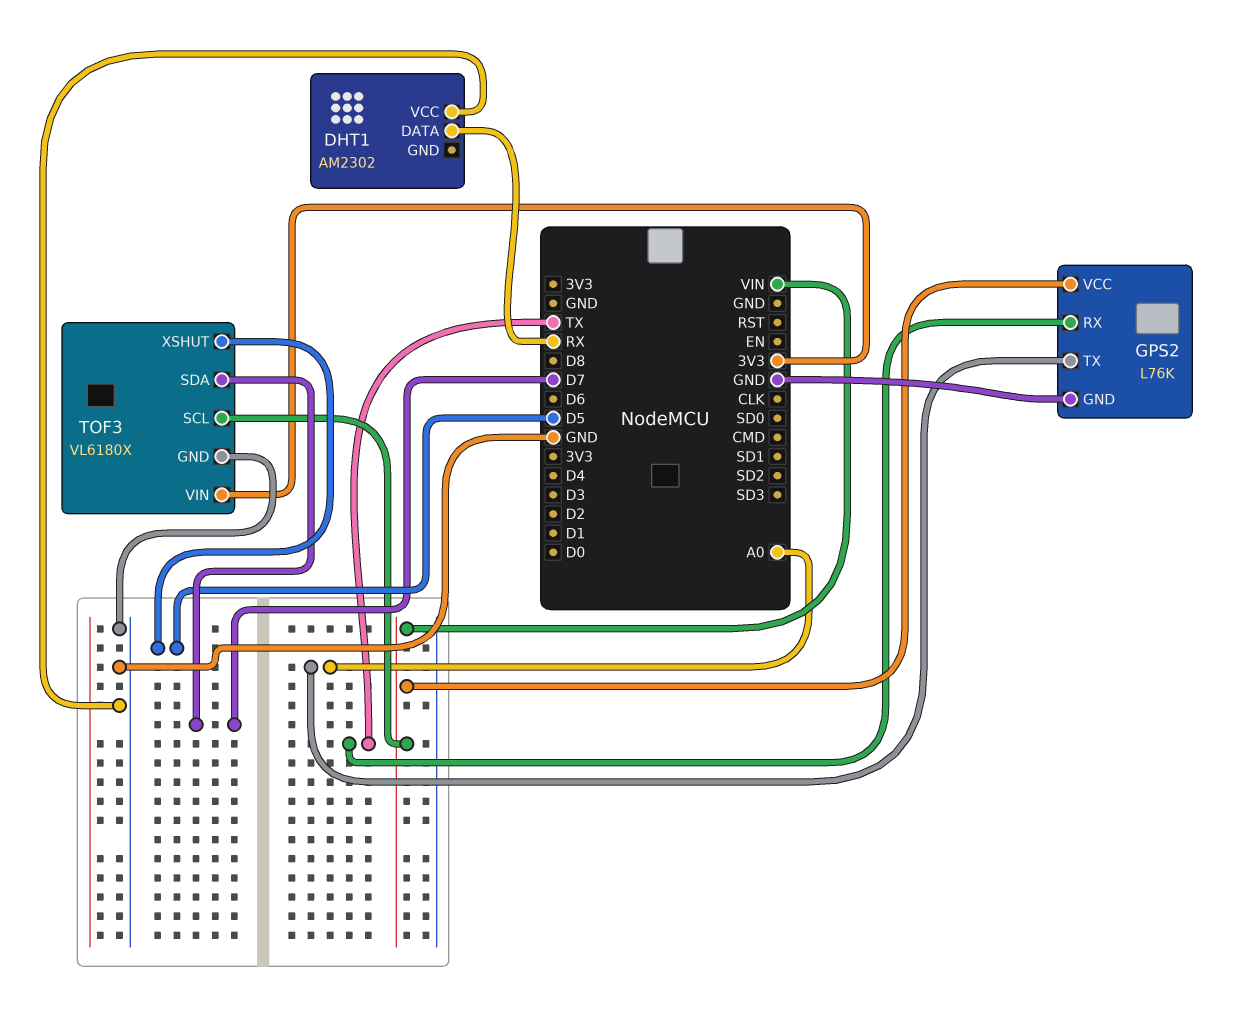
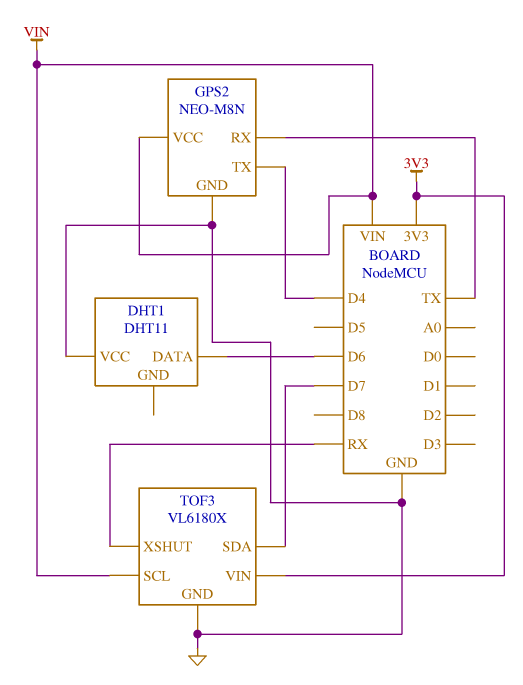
DHT1: AM2302 -> DHT11
DHT1 pin DATA: RX -> D6
GPS2: L76K -> NEO-M8N
GPS2 pin TX: A0 -> D4
TOF3 pin XSHUT: D5 -> RX

